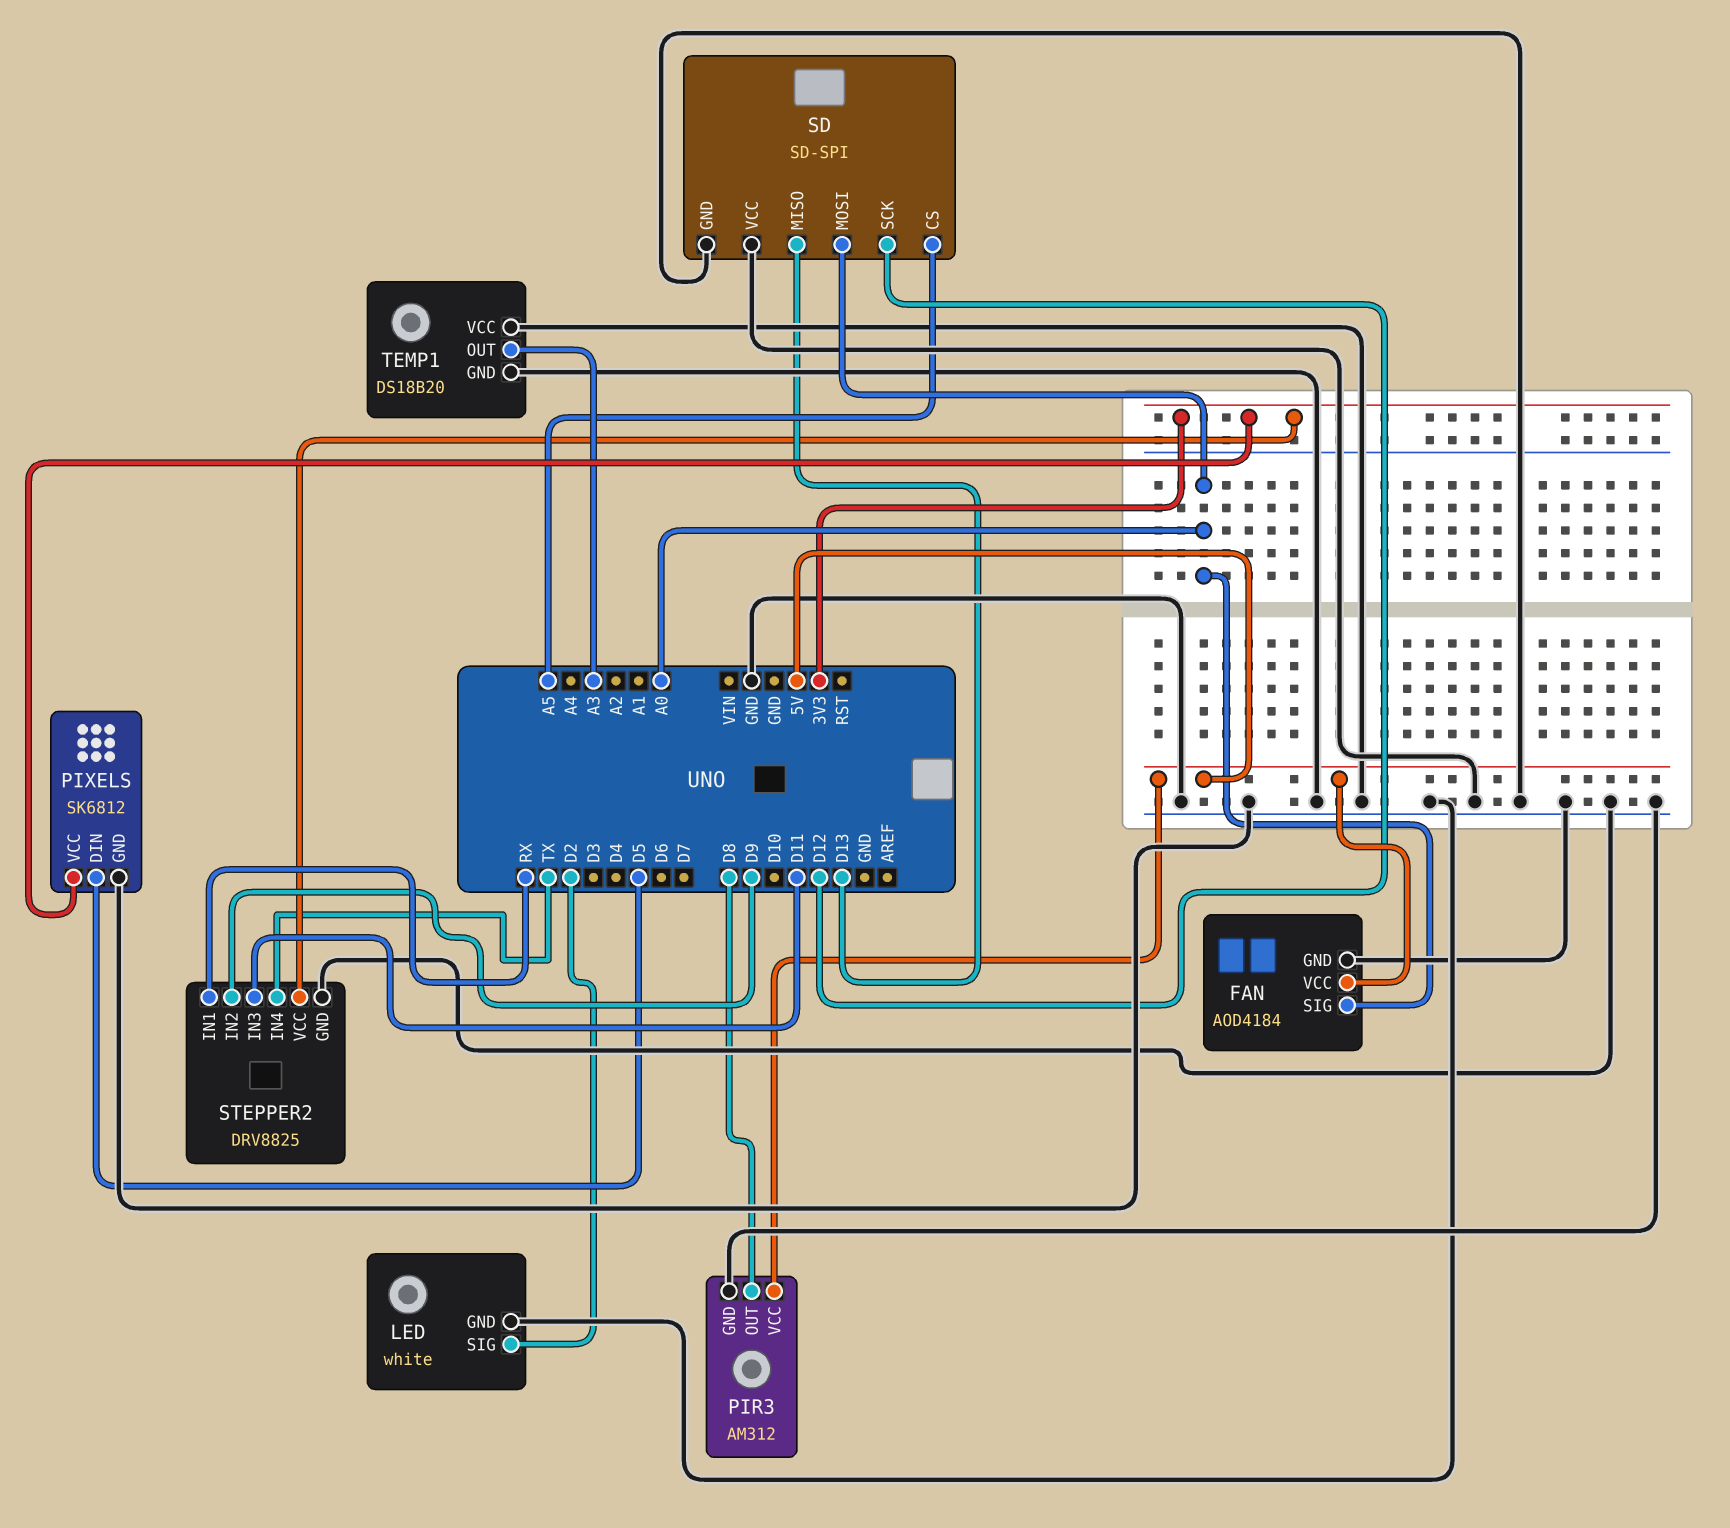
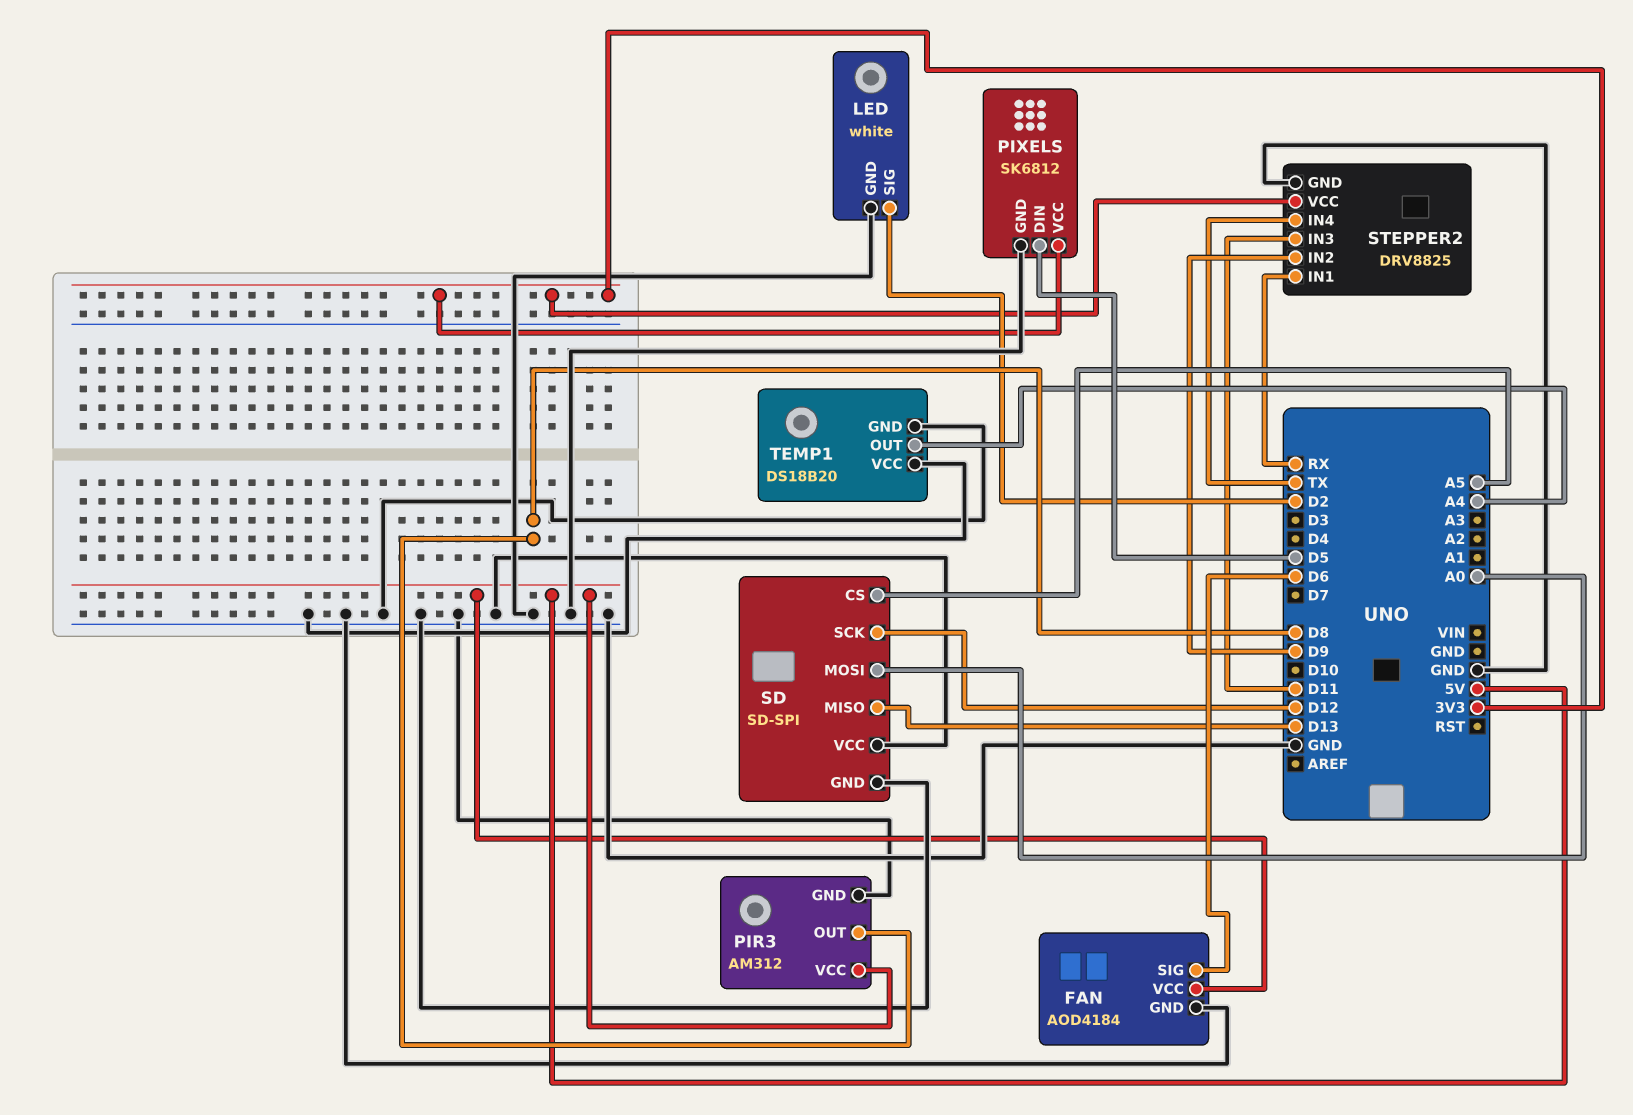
FAN pin SIG: A0 -> D6
TEMP1 pin OUT: A3 -> A4

